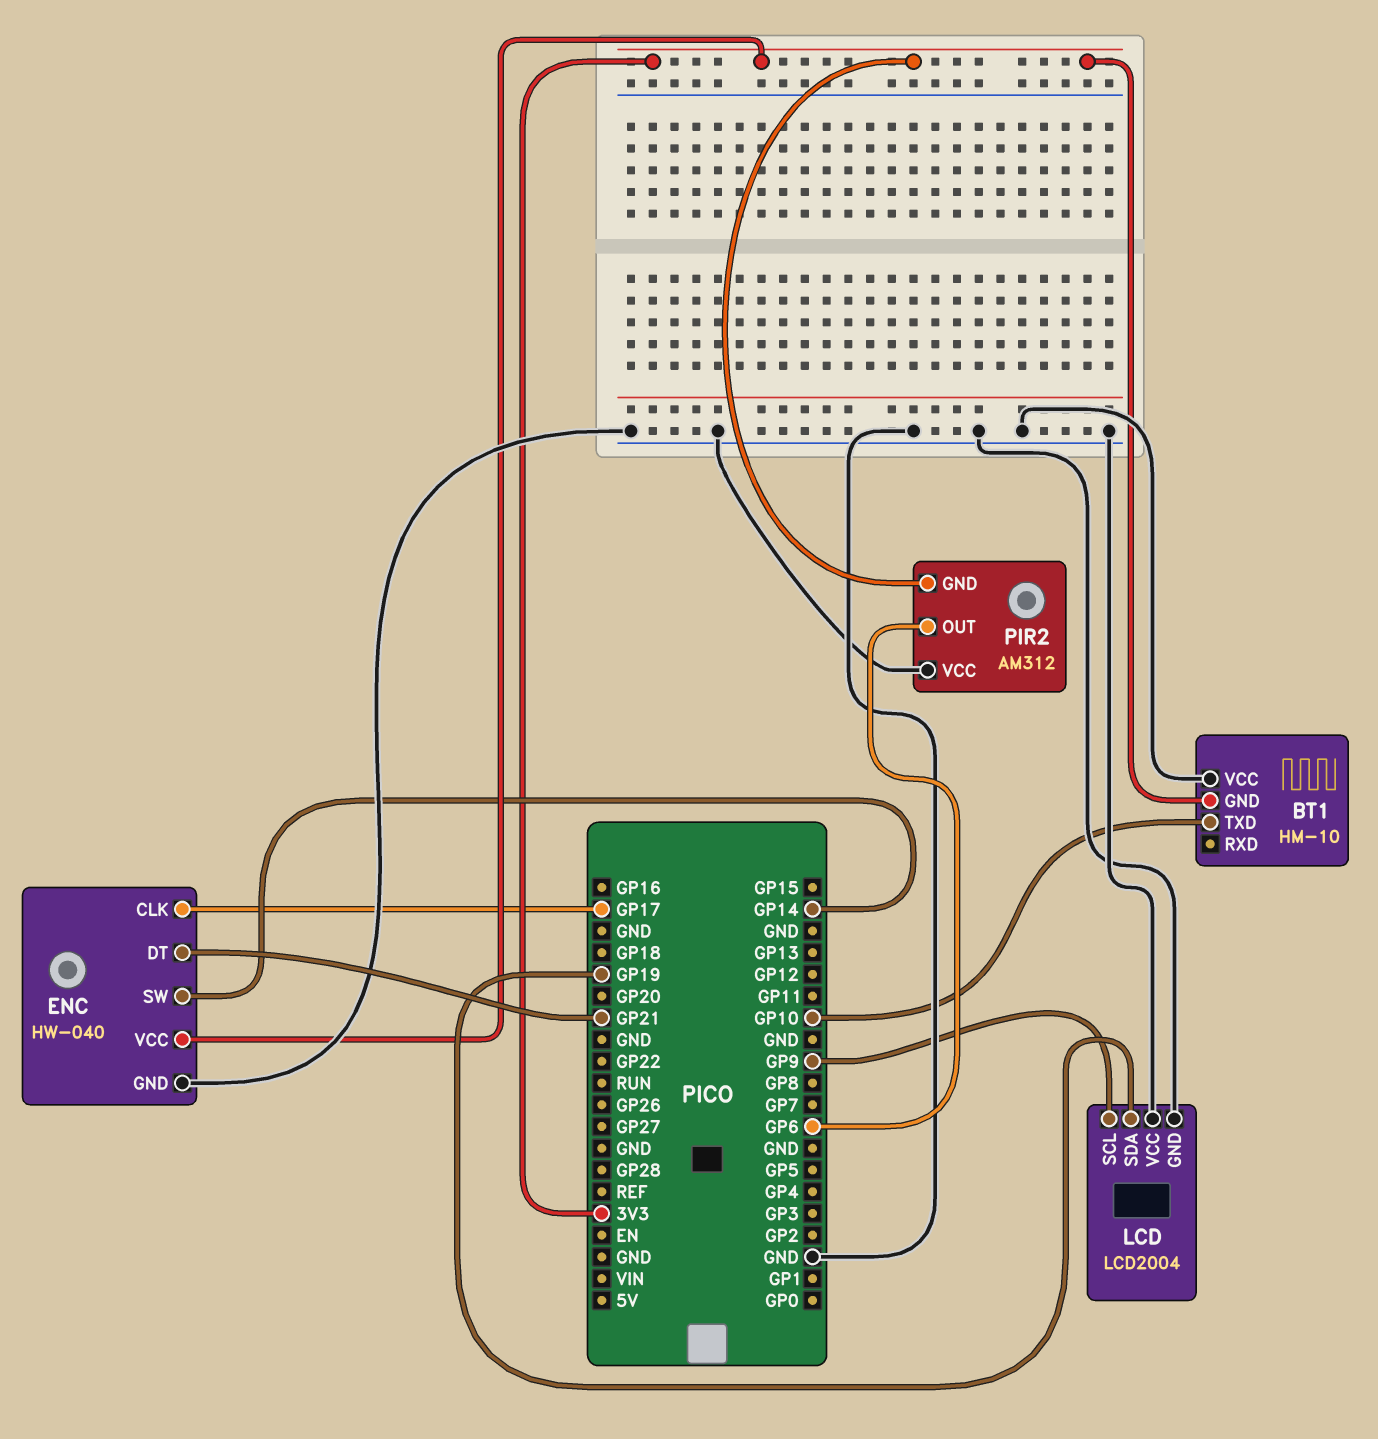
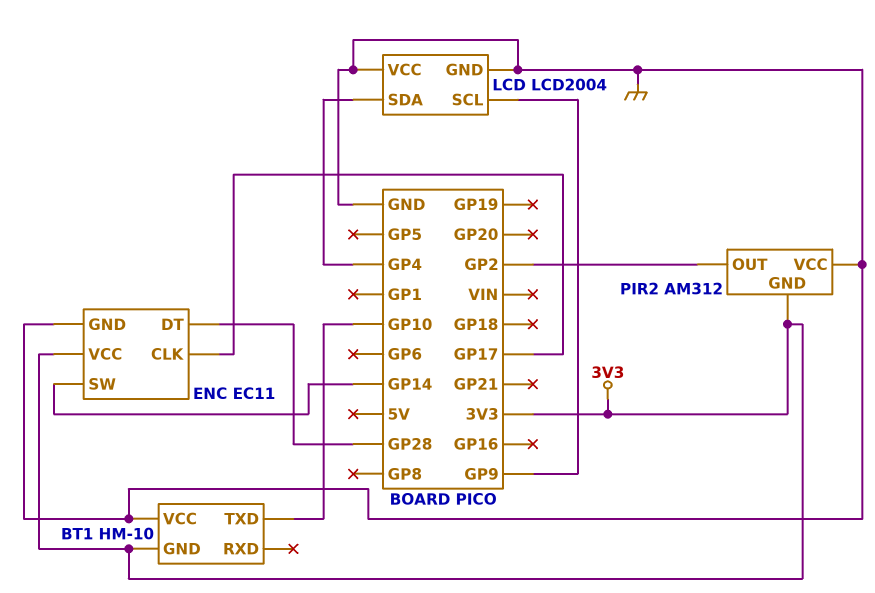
ENC: HW-040 -> EC11
ENC pin DT: GP21 -> GP28
LCD pin SDA: GP19 -> GP4
PIR2 pin OUT: GP6 -> GP2

